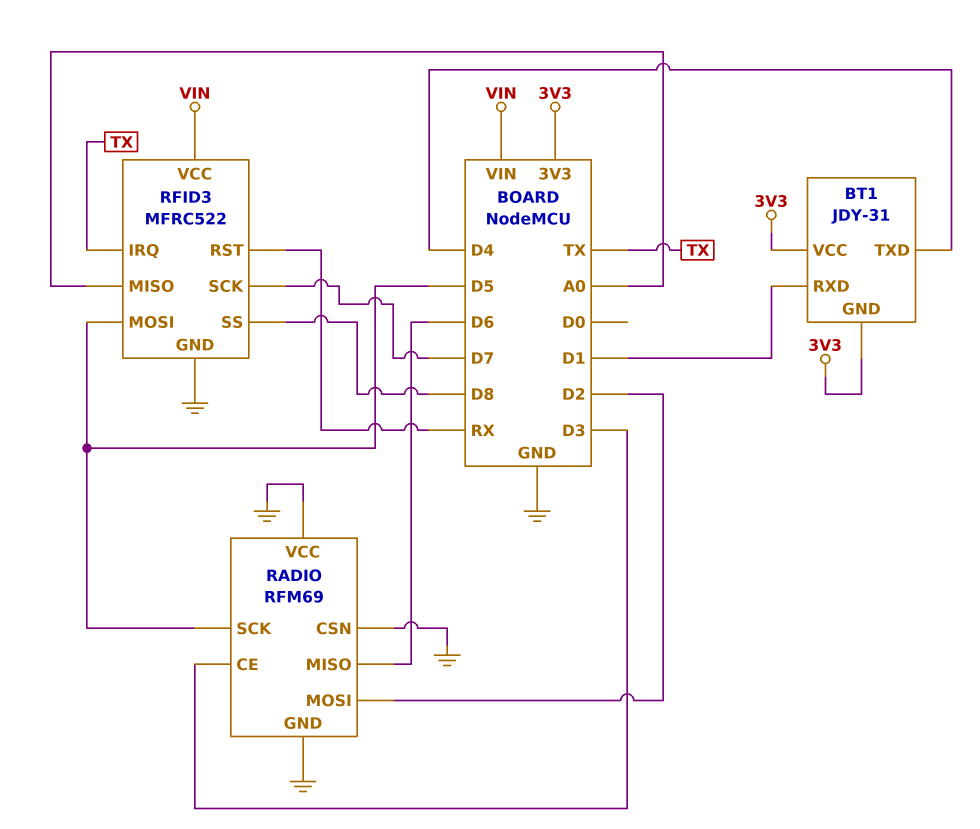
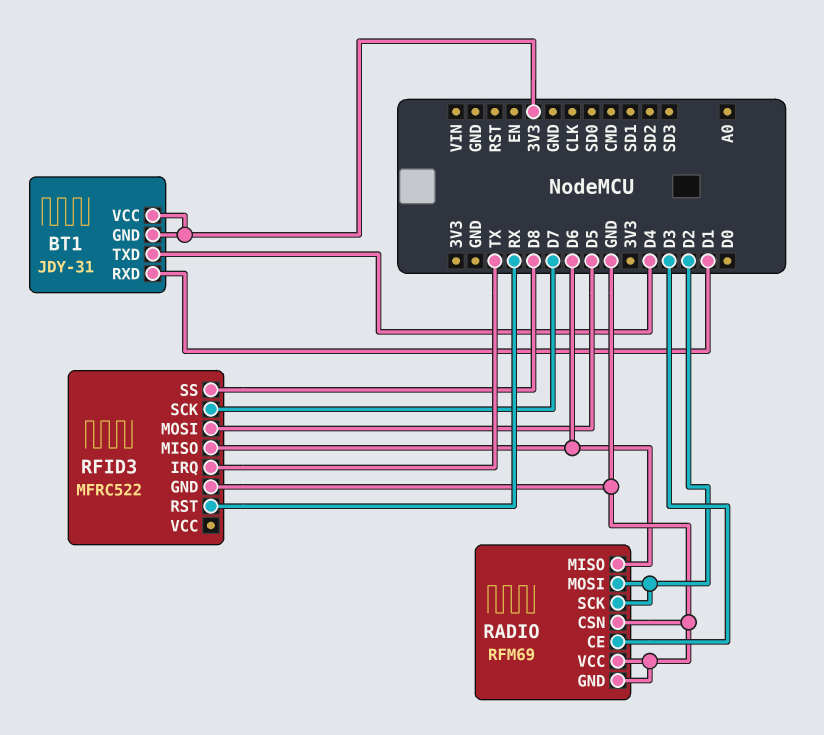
RADIO pin SCK: D5 -> D2
RFID3 pin MISO: A0 -> D6
RFID3 pin VCC: VIN -> none

